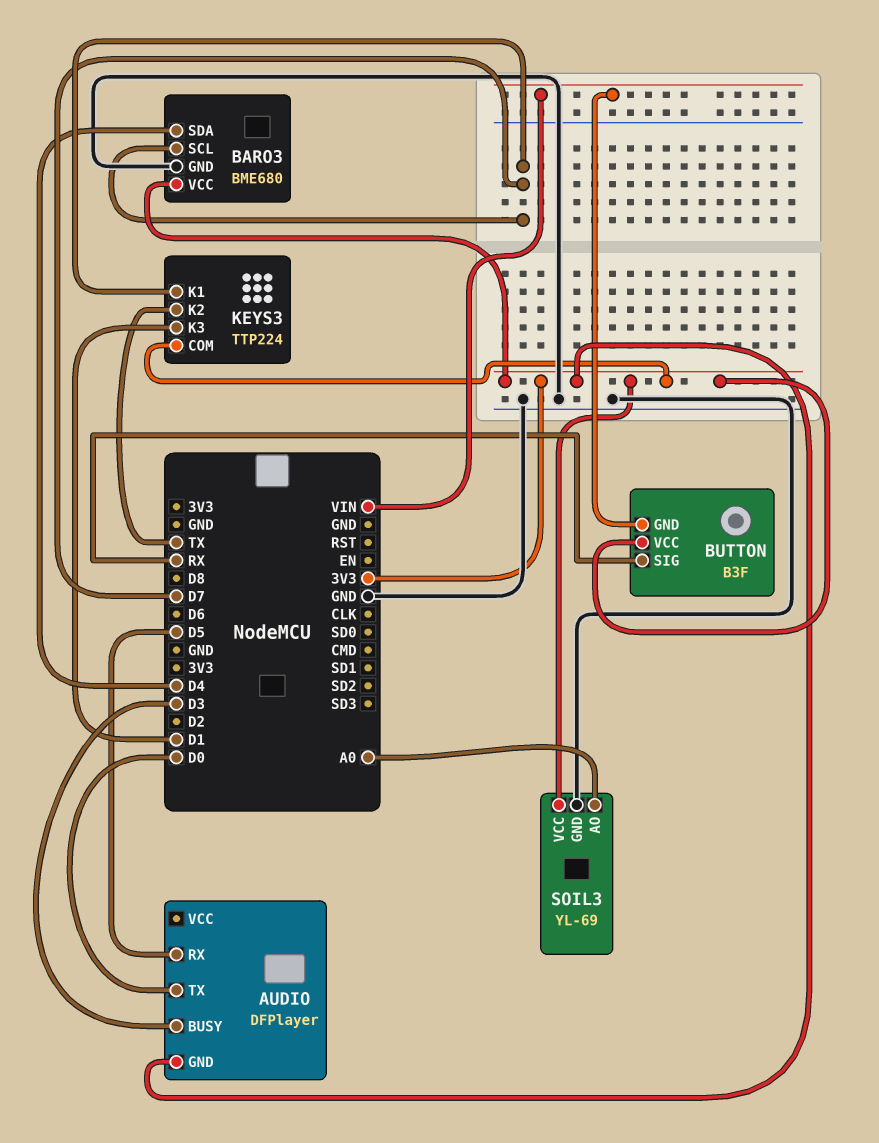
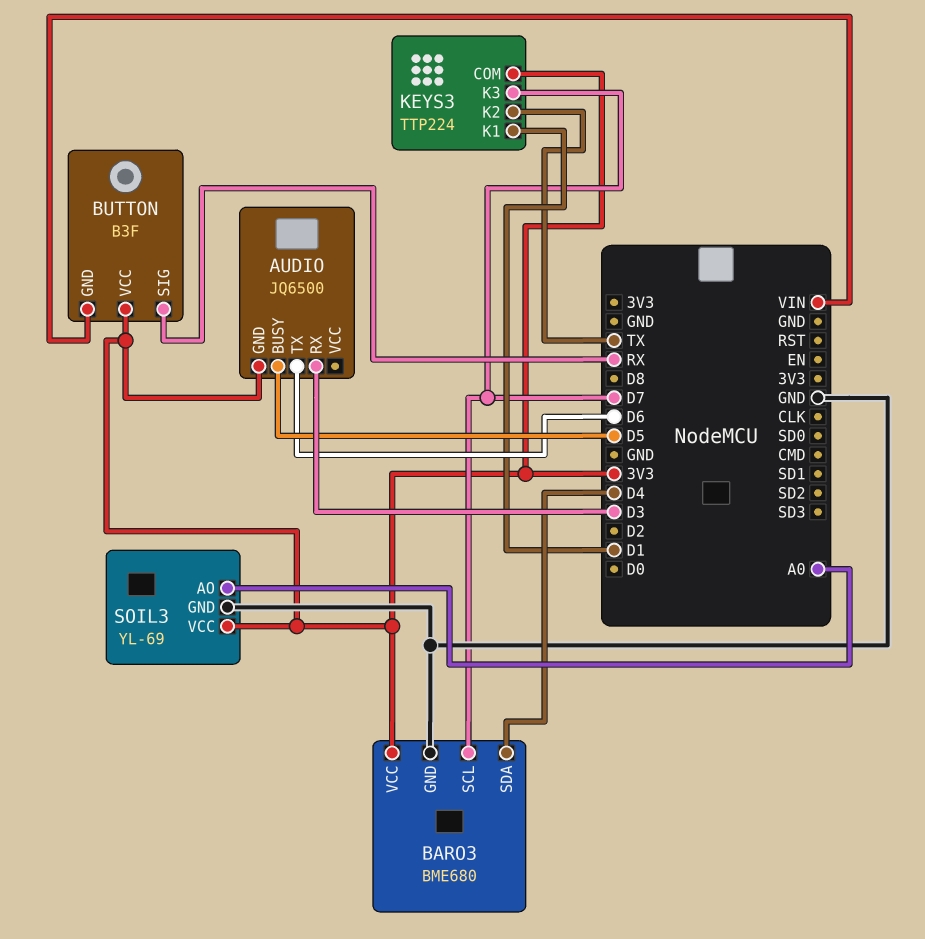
AUDIO: DFPlayer -> JQ6500
AUDIO pin BUSY: D3 -> D5
AUDIO pin RX: D5 -> D3
AUDIO pin TX: D0 -> D6
KEYS3 pin K1: D7 -> D1
KEYS3 pin K3: D1 -> D7

